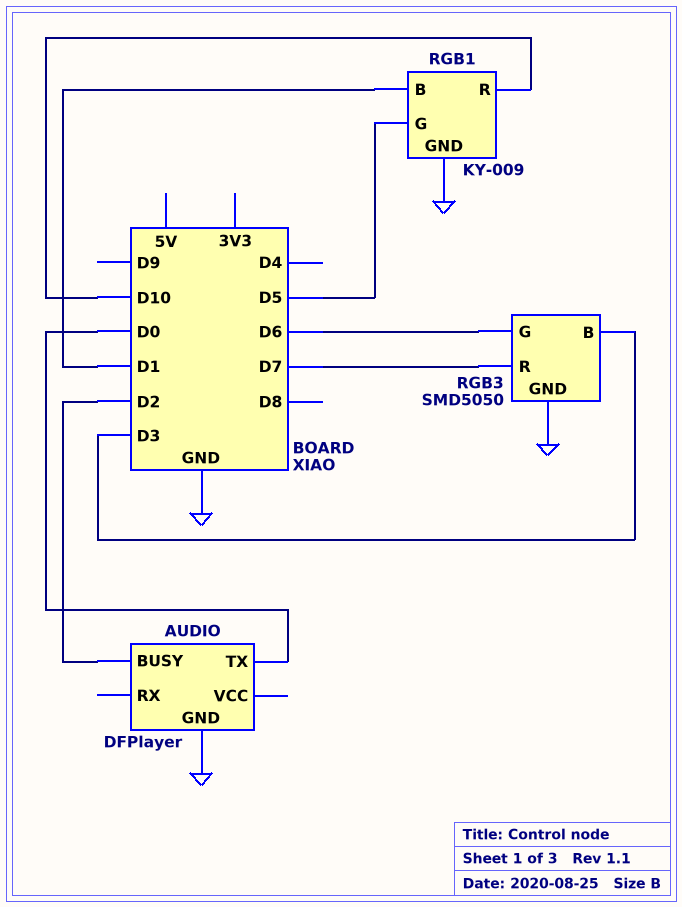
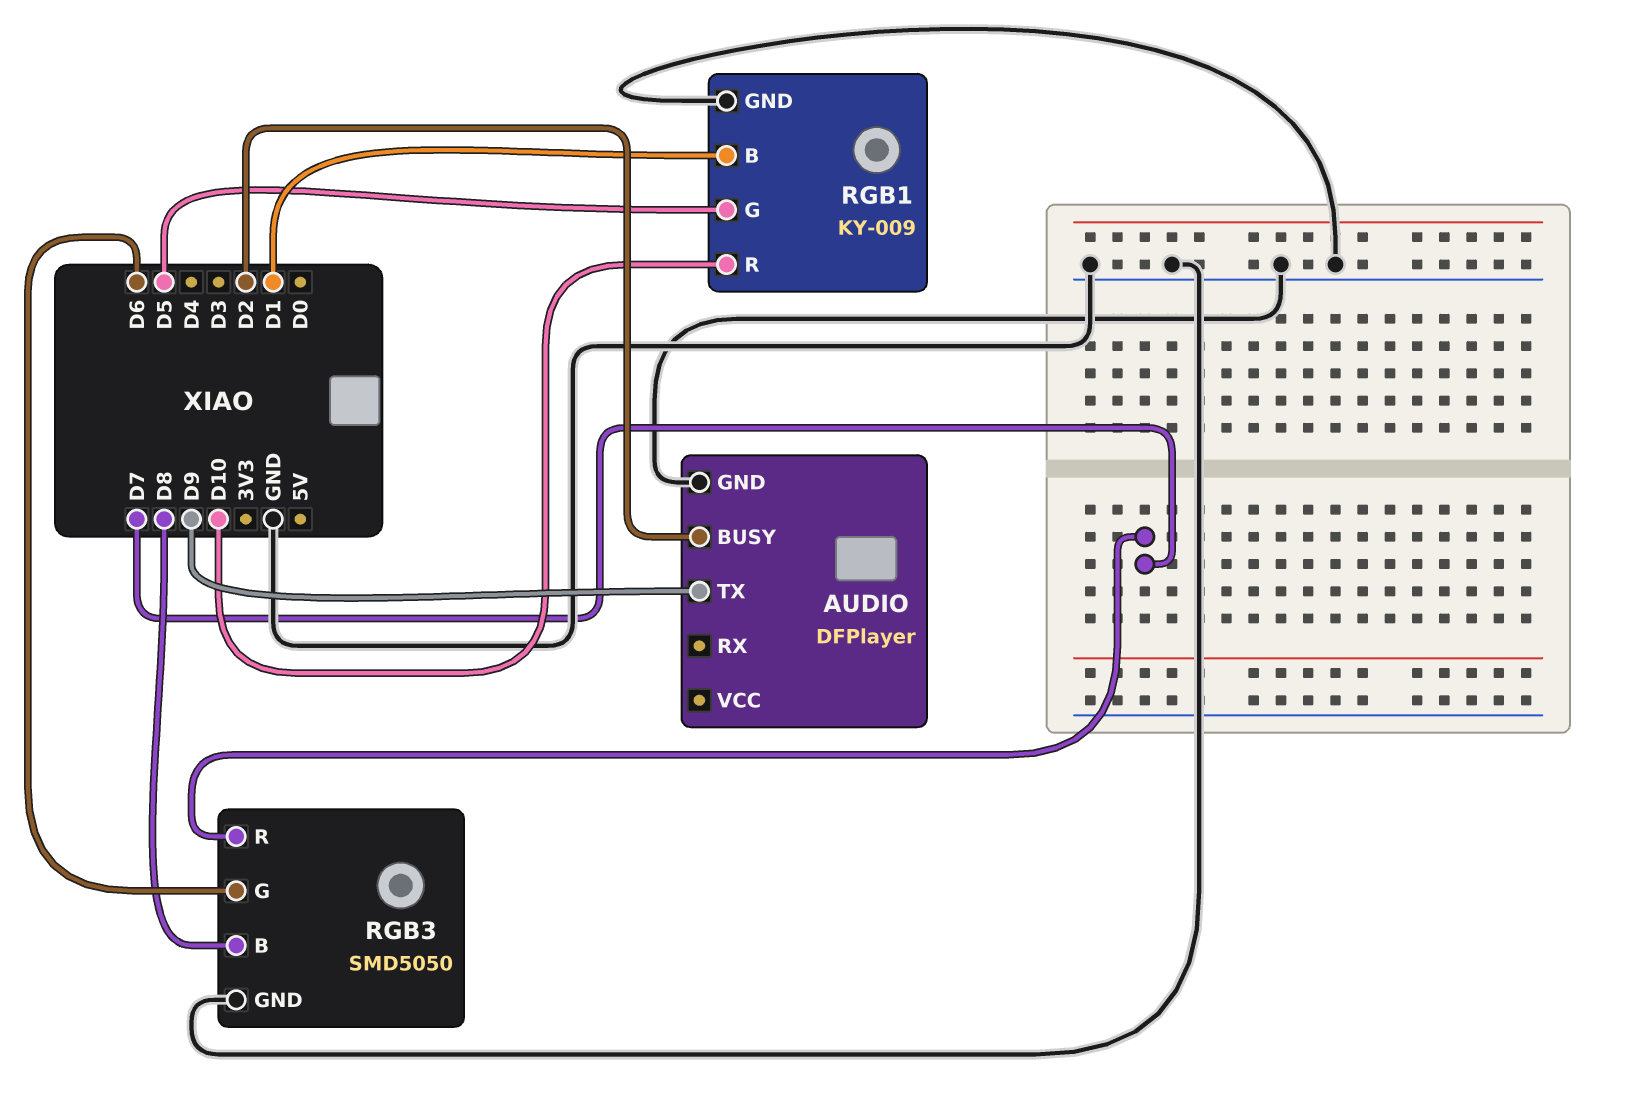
AUDIO pin TX: D0 -> D9
RGB3 pin B: D3 -> D8

